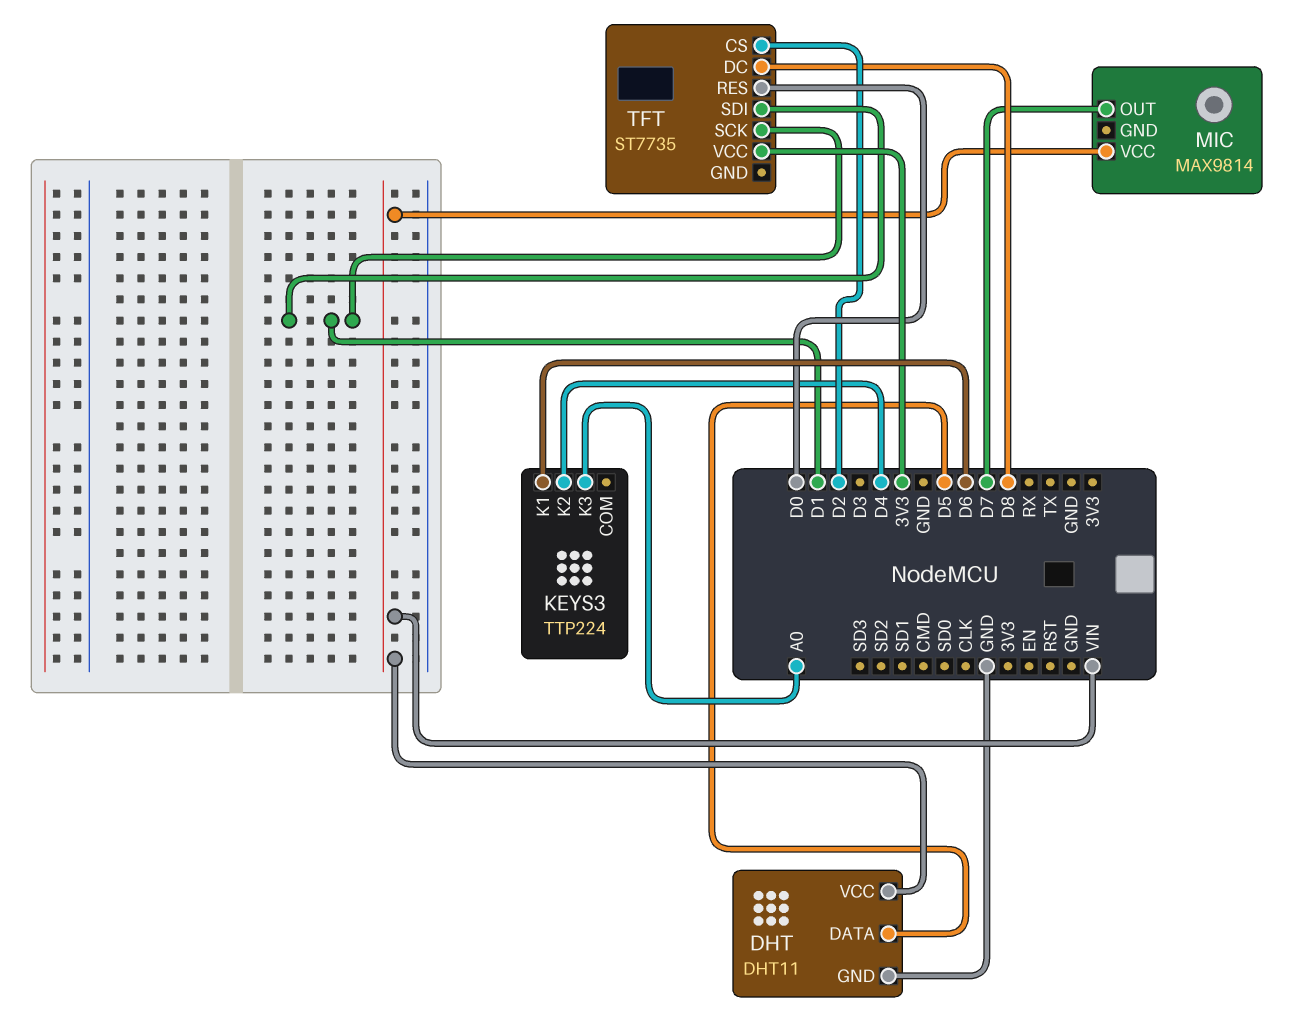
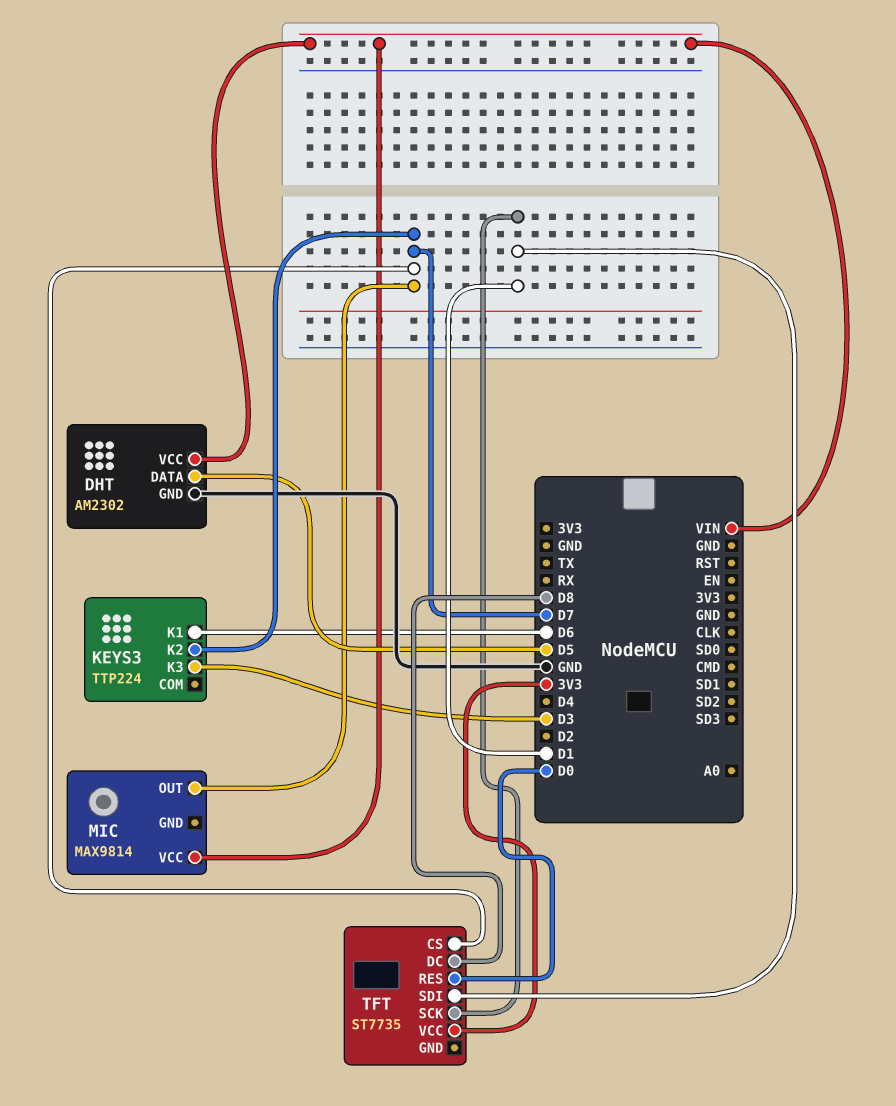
DHT: DHT11 -> AM2302
KEYS3 pin K2: D4 -> D7
KEYS3 pin K3: A0 -> D3
TFT pin CS: D2 -> D7

